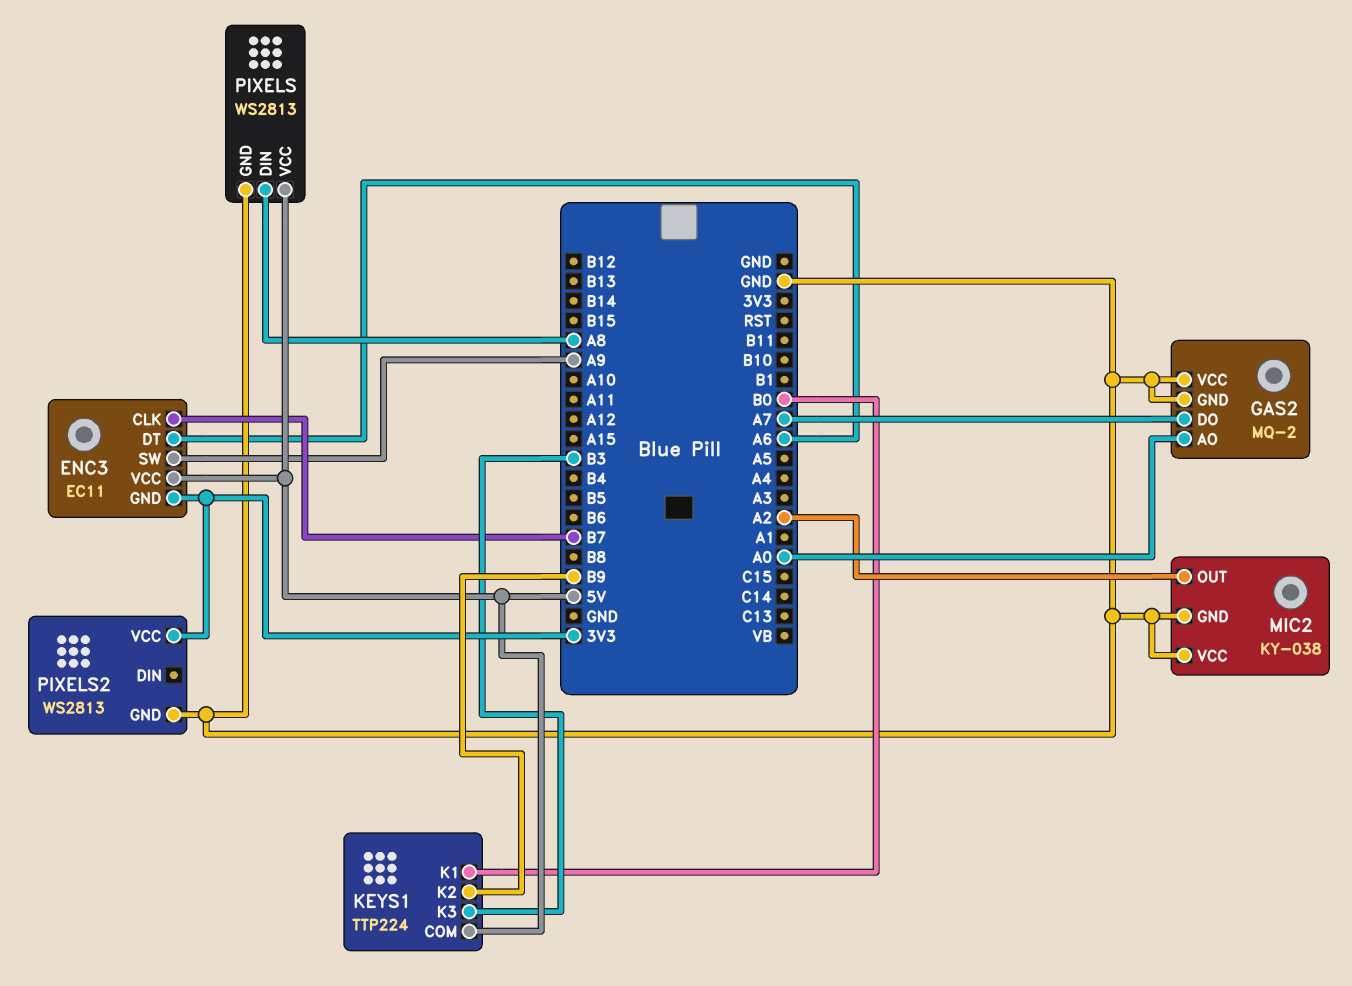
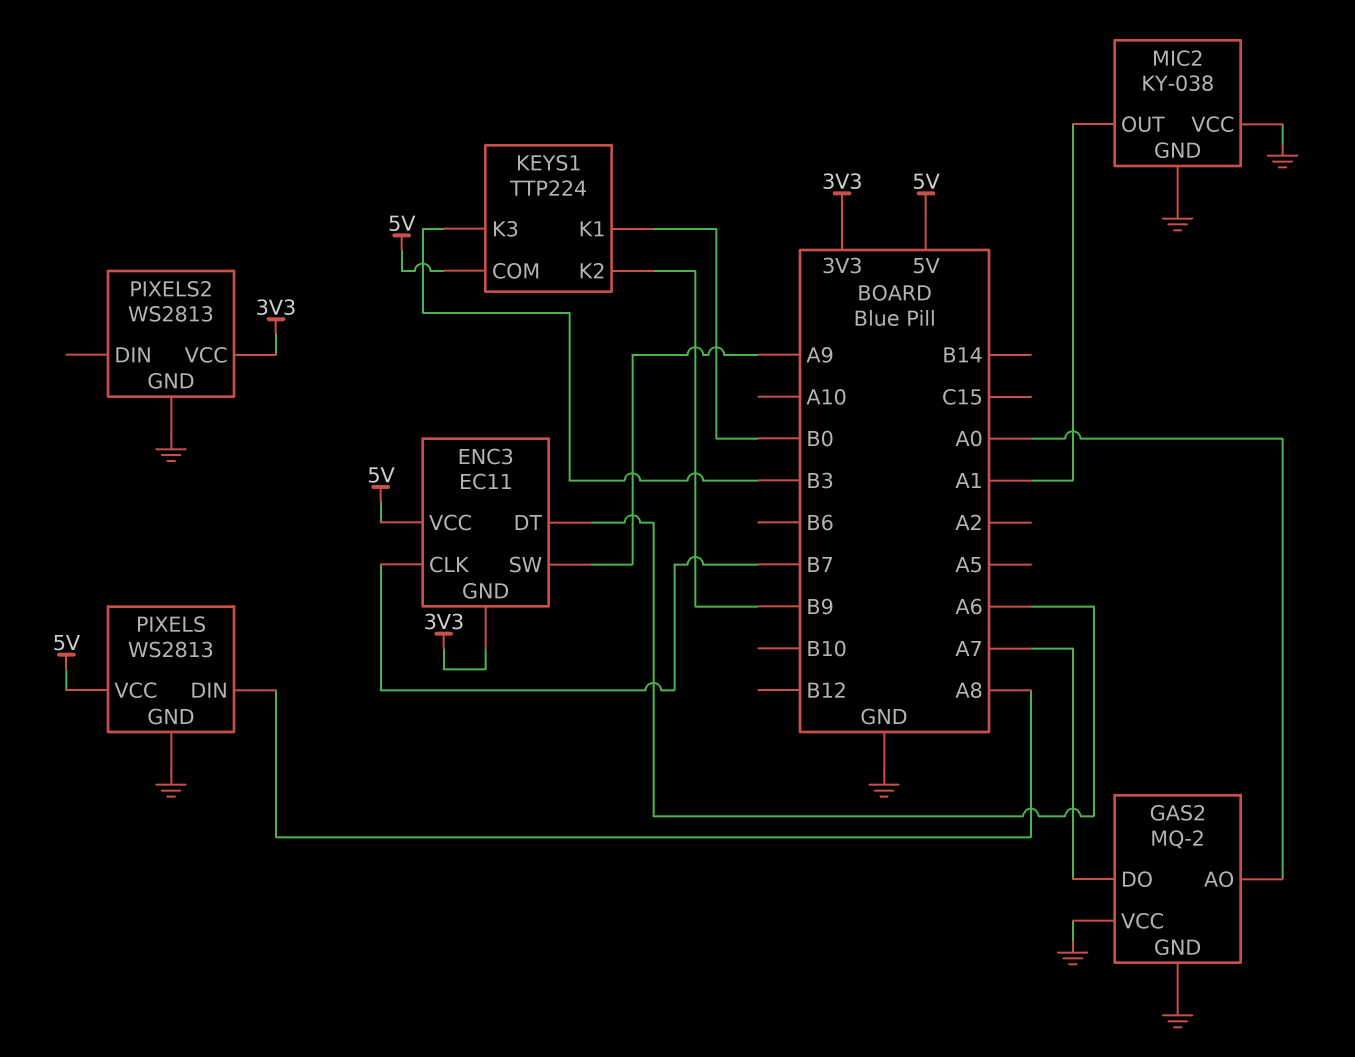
MIC2 pin OUT: A2 -> A1

